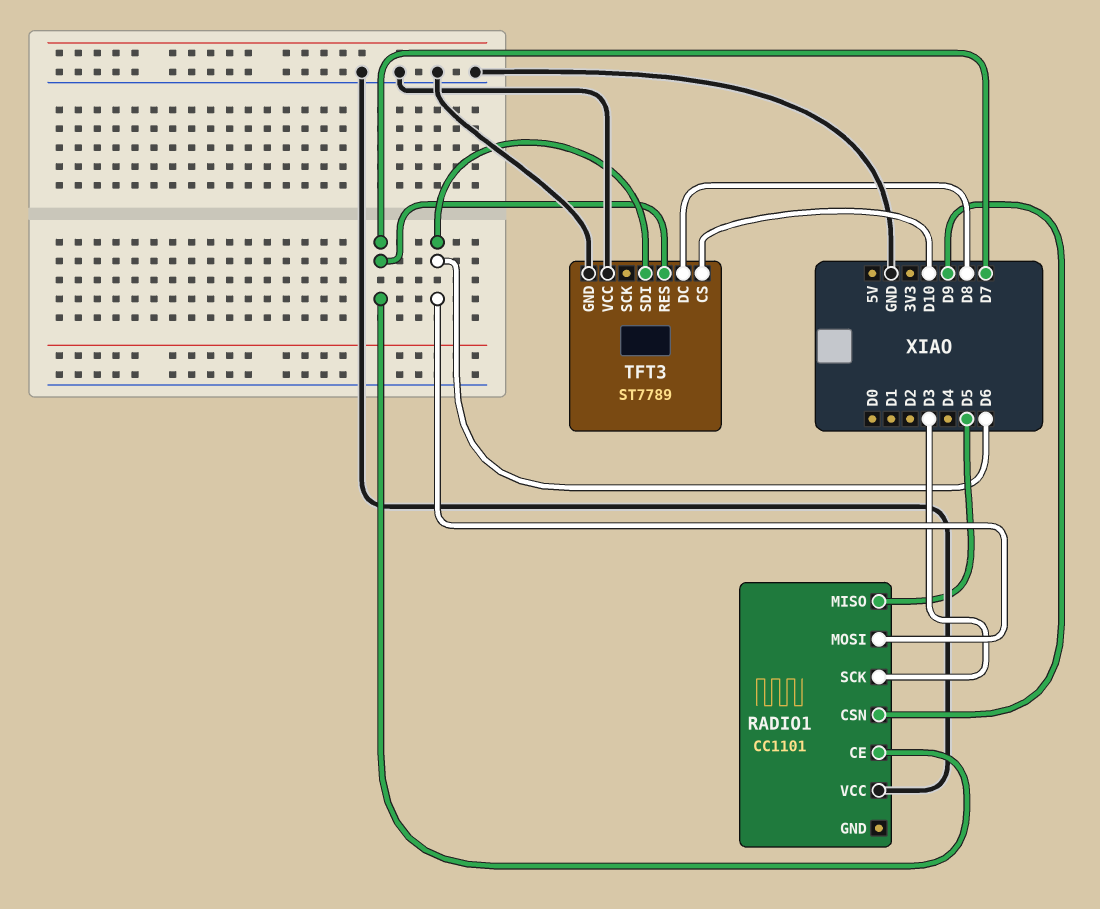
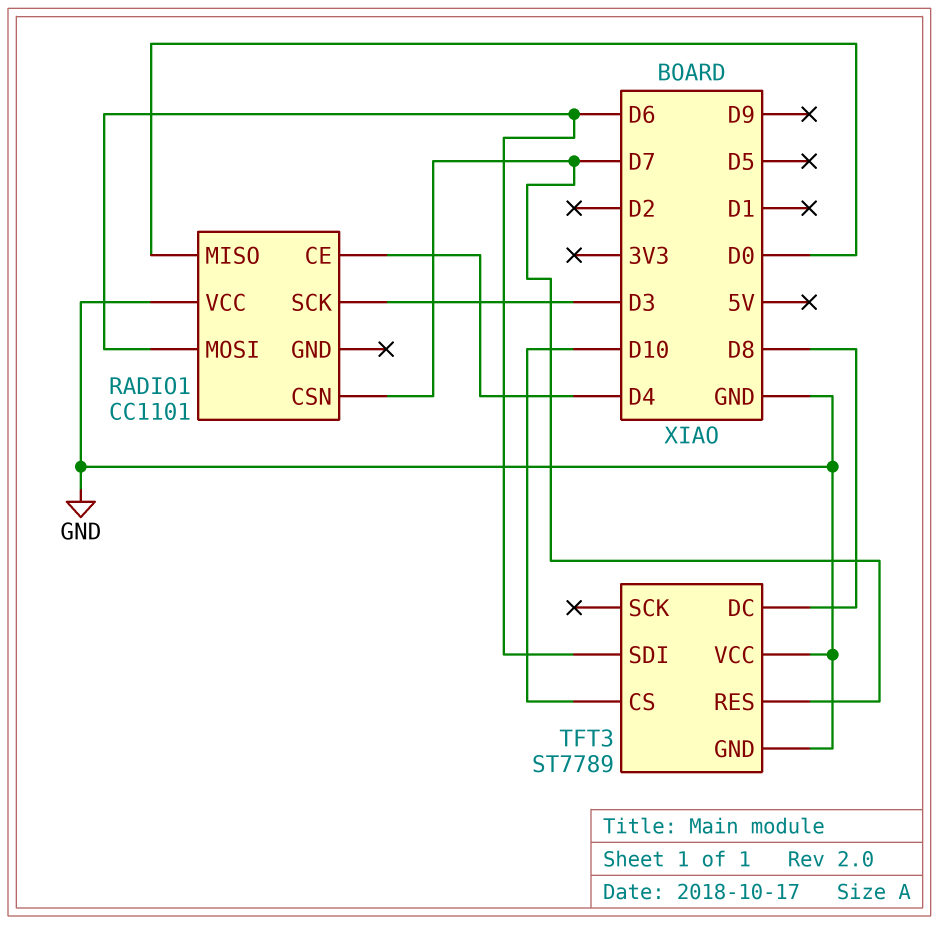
RADIO1 pin CE: D7 -> D4
RADIO1 pin CSN: D9 -> D7
RADIO1 pin MISO: D5 -> D0

